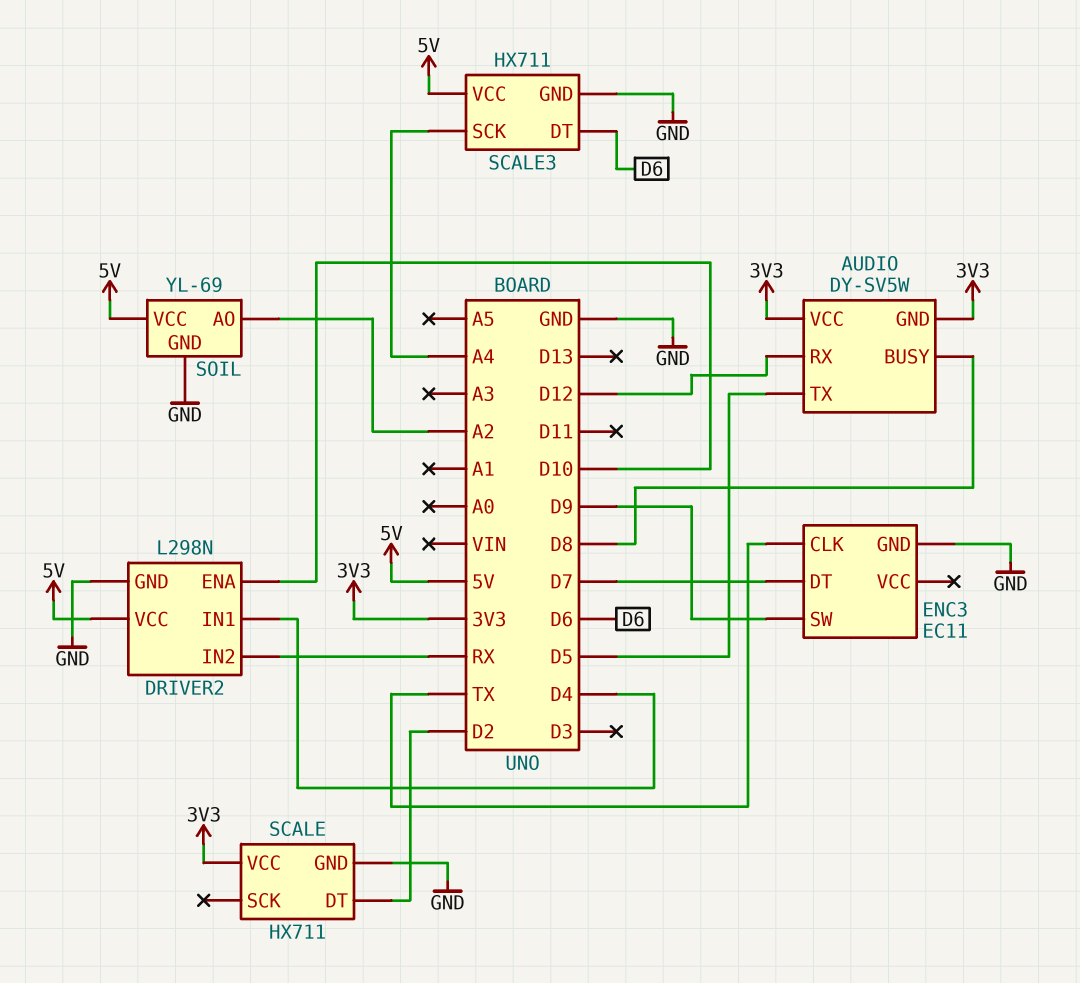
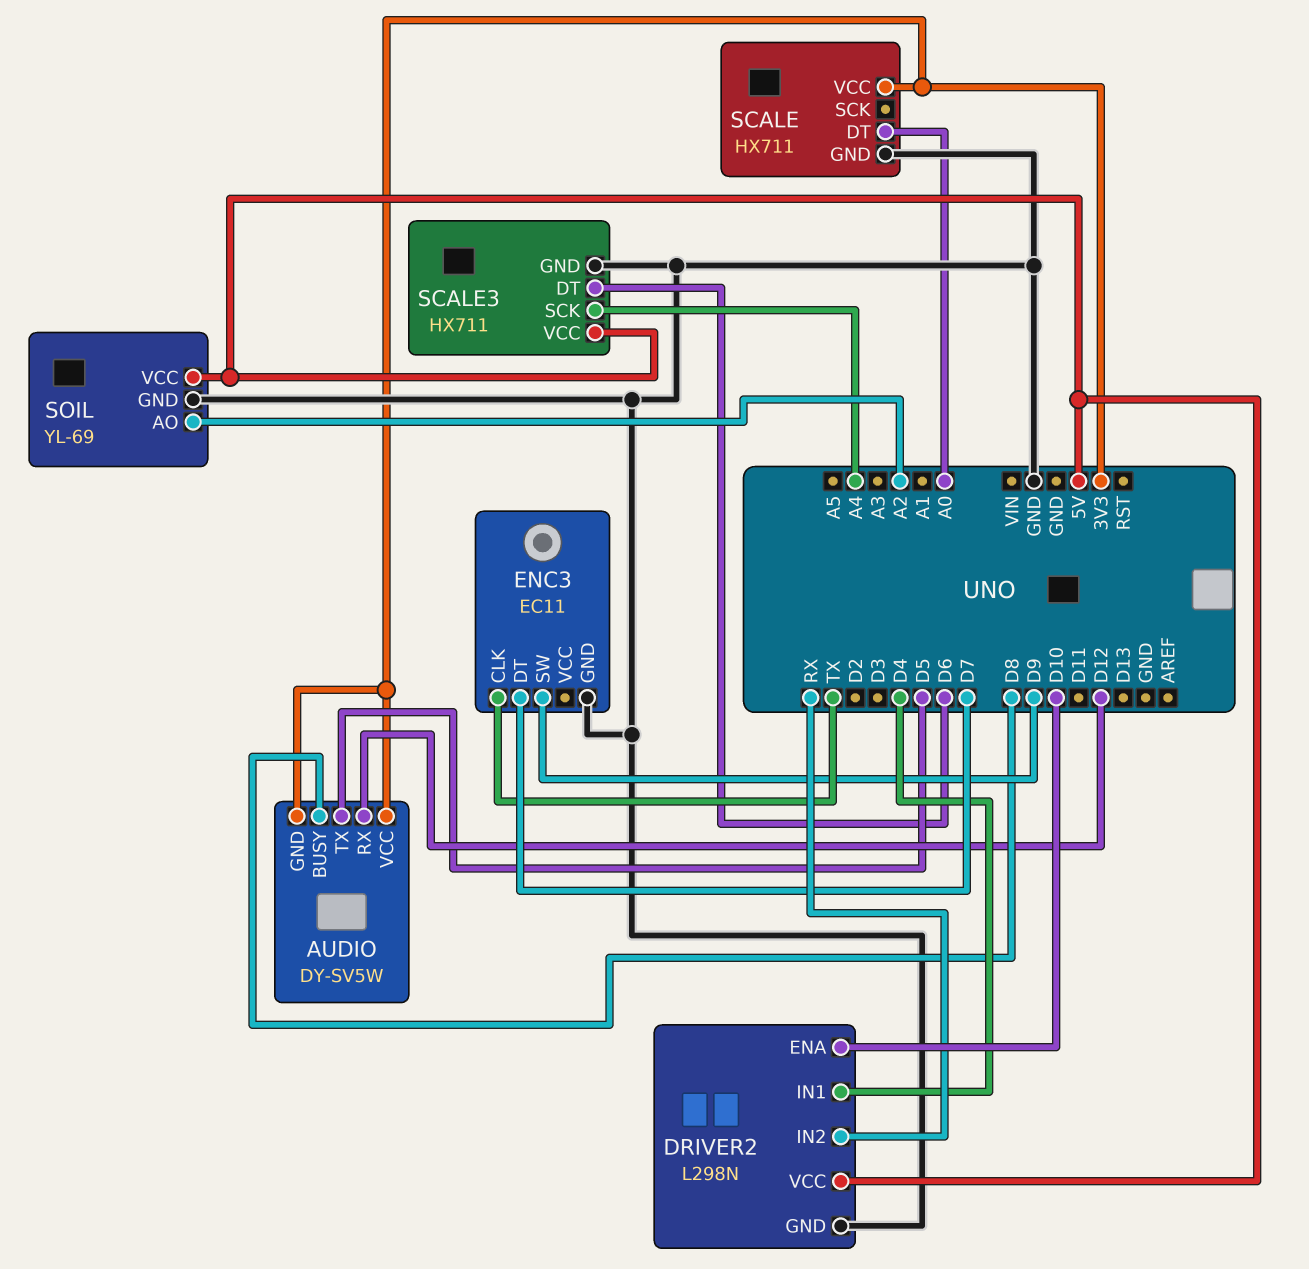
SCALE pin DT: D2 -> A0

